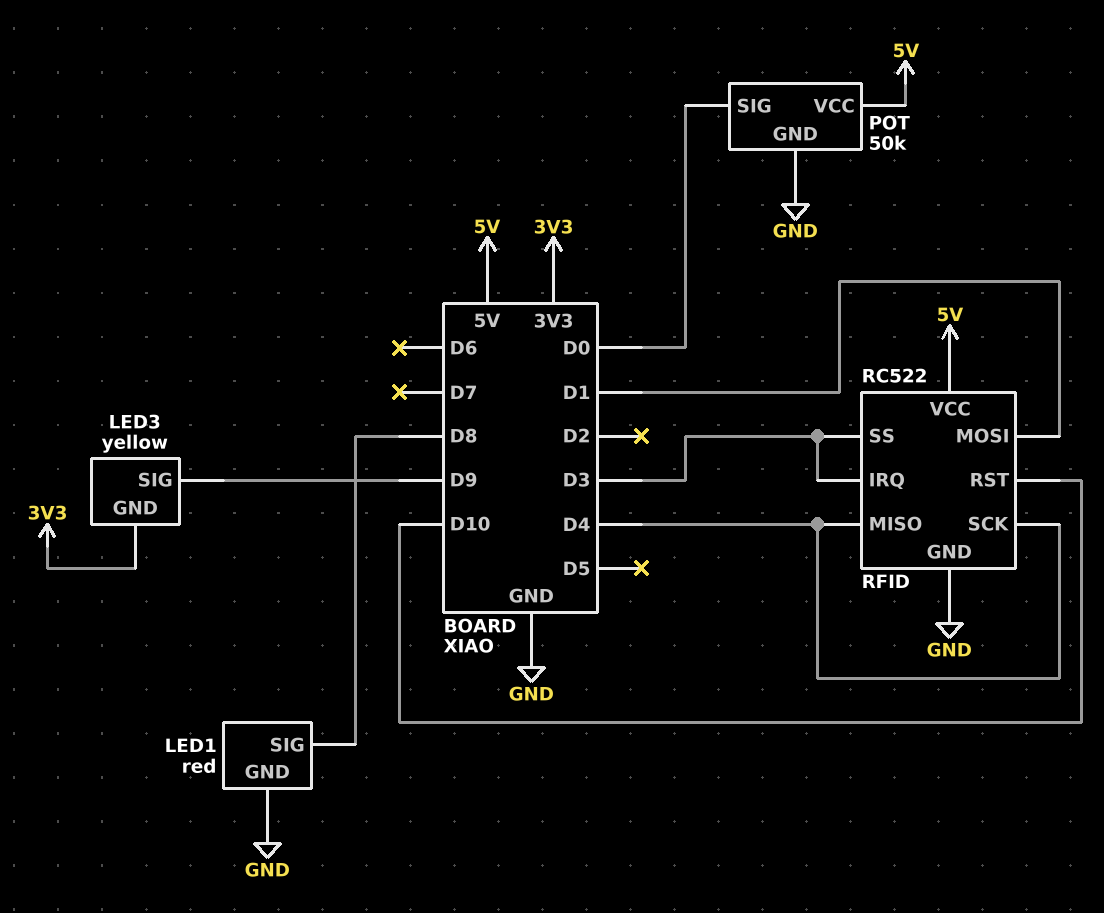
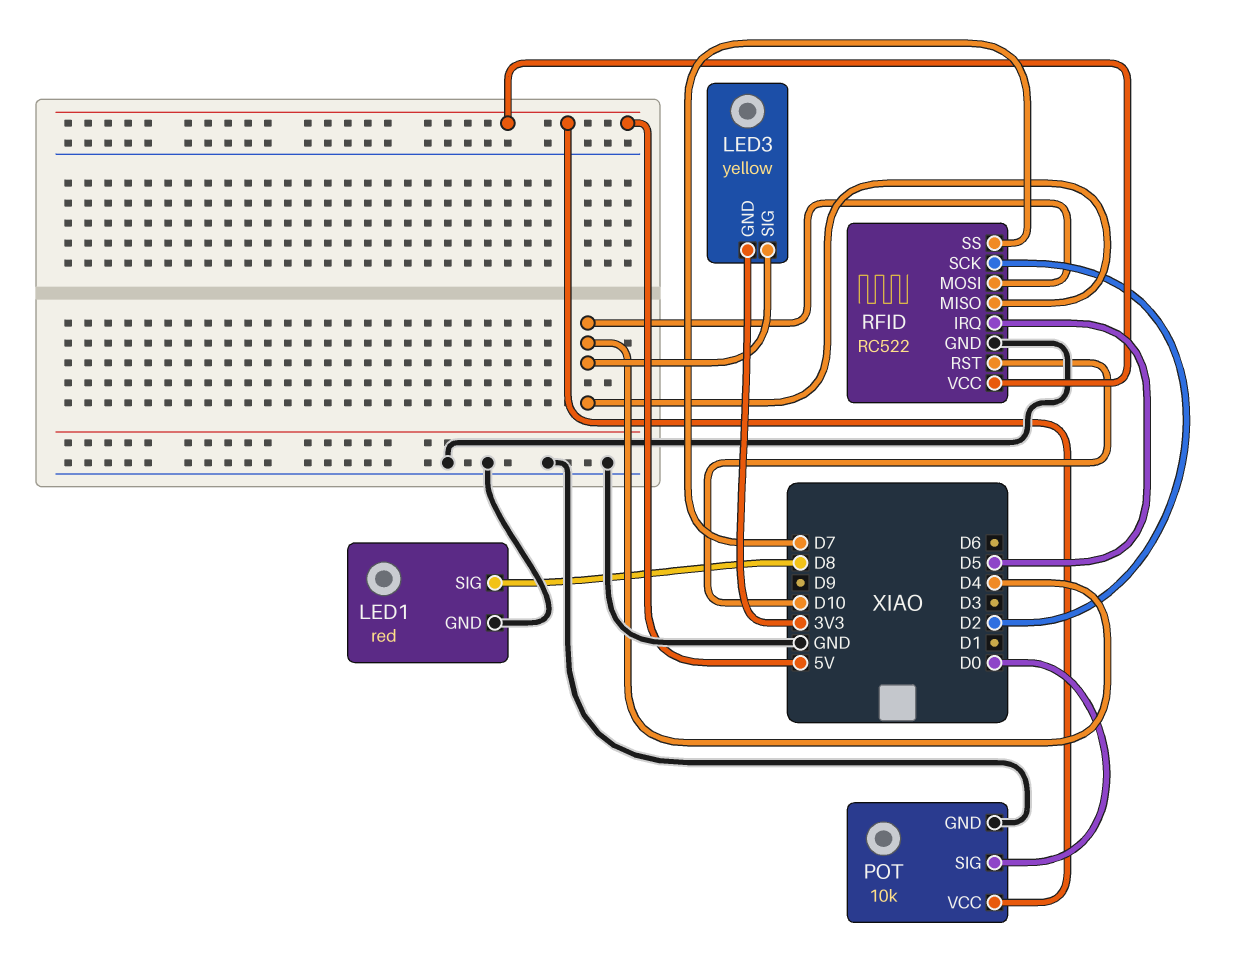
LED3 pin SIG: D9 -> D4
POT: 50k -> 10k
RFID pin IRQ: D3 -> D5
RFID pin MOSI: D1 -> D4
RFID pin SCK: D4 -> D2
RFID pin SS: D3 -> D7

